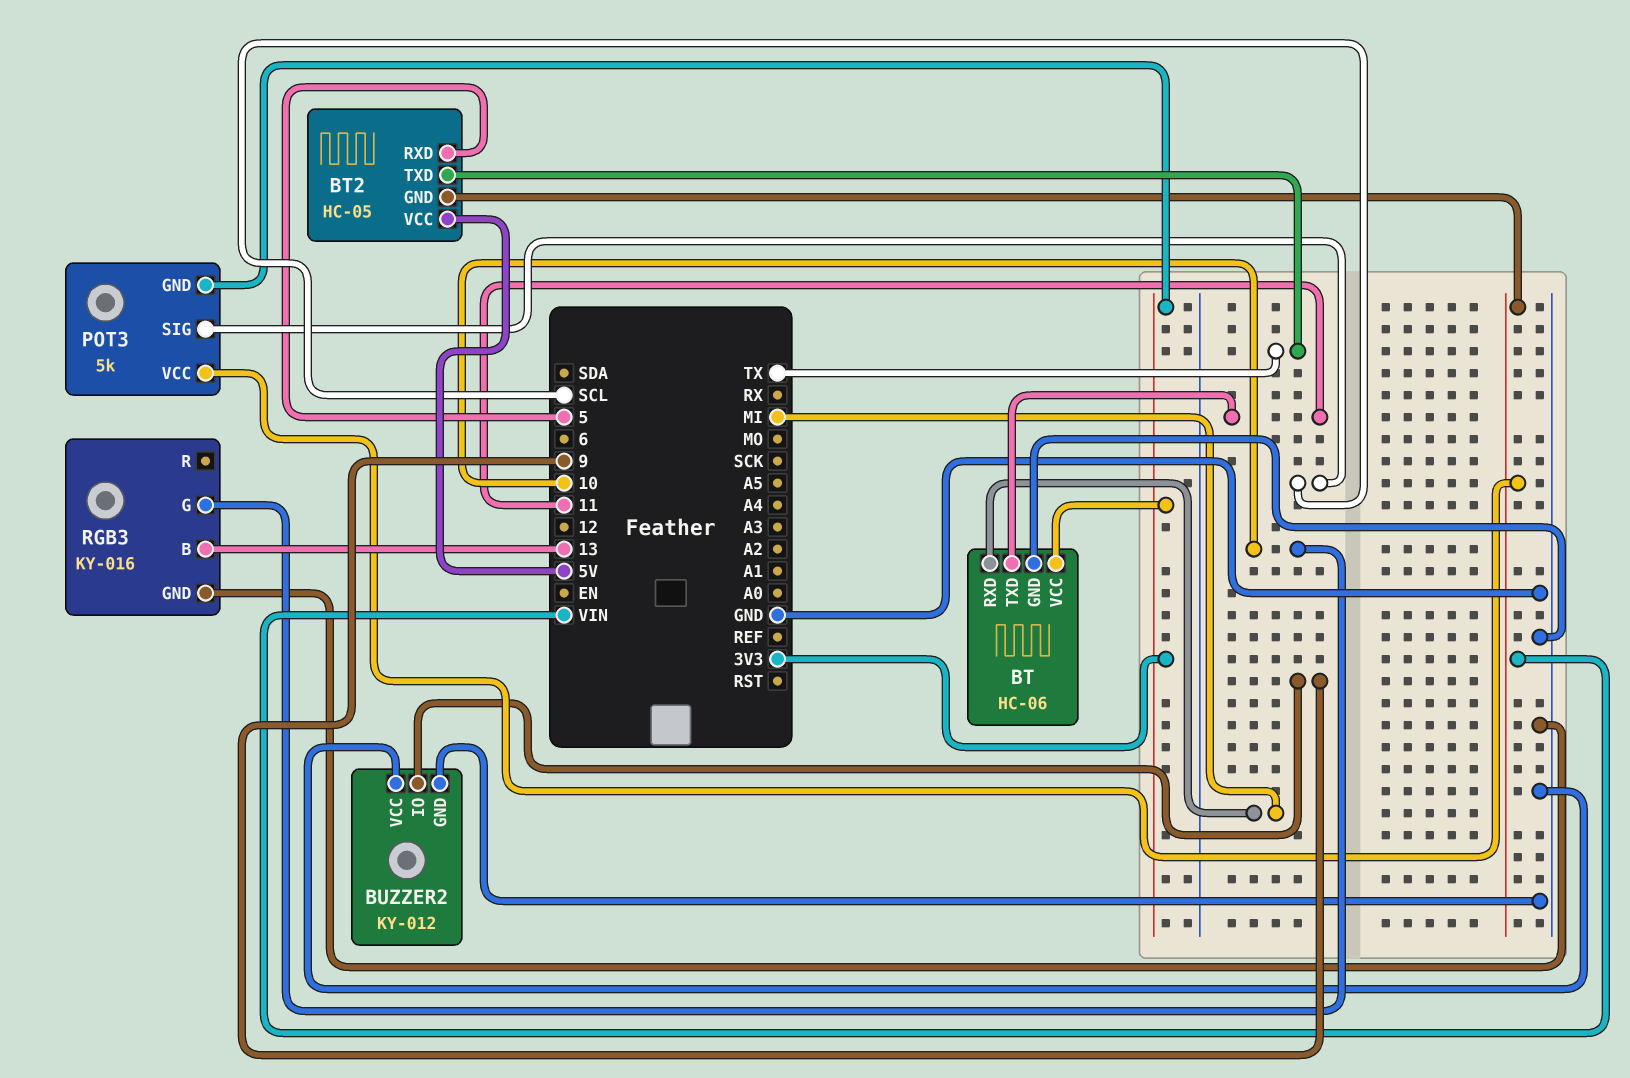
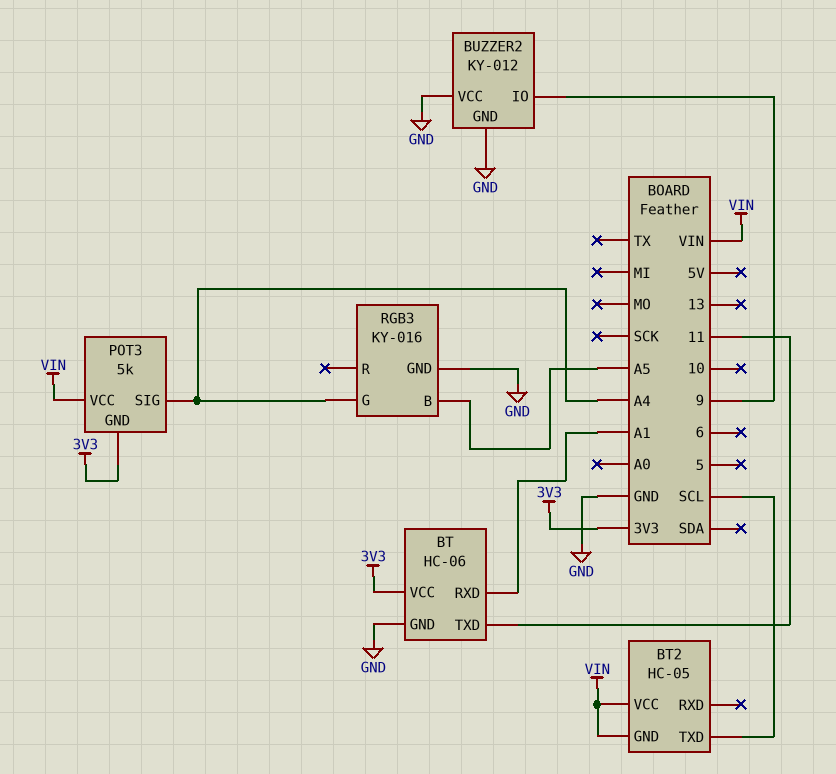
BT pin RXD: MI -> A1
BT2 pin RXD: 5 -> none
BT2 pin TXD: TX -> SCL
BT2 pin VCC: 5V -> VIN
POT3 pin SIG: SCL -> A4
RGB3 pin B: 13 -> A5
RGB3 pin G: 10 -> A4

